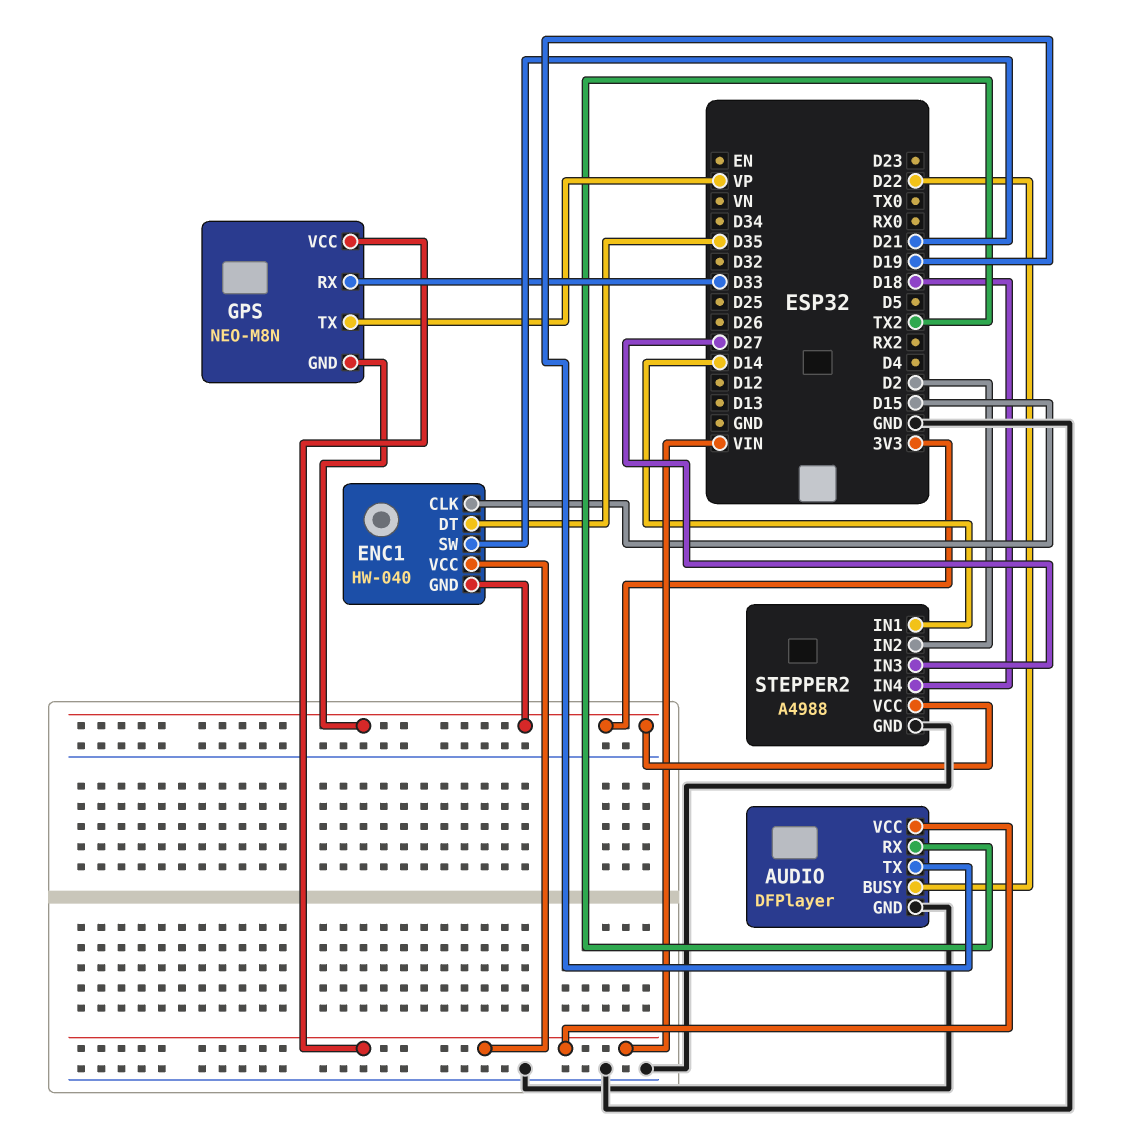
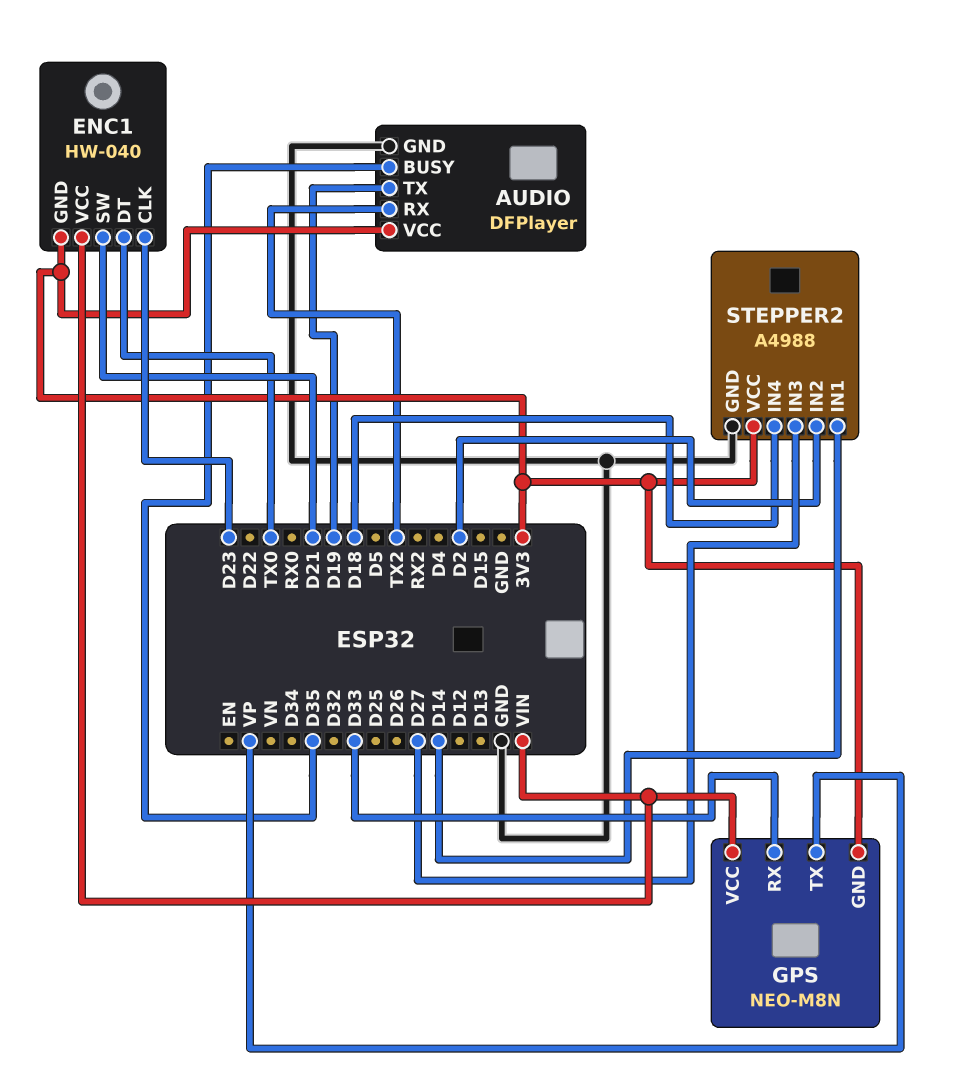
AUDIO pin BUSY: D22 -> D35
AUDIO pin VCC: VIN -> 3V3
ENC1 pin CLK: D15 -> D23
ENC1 pin DT: D35 -> TX0

